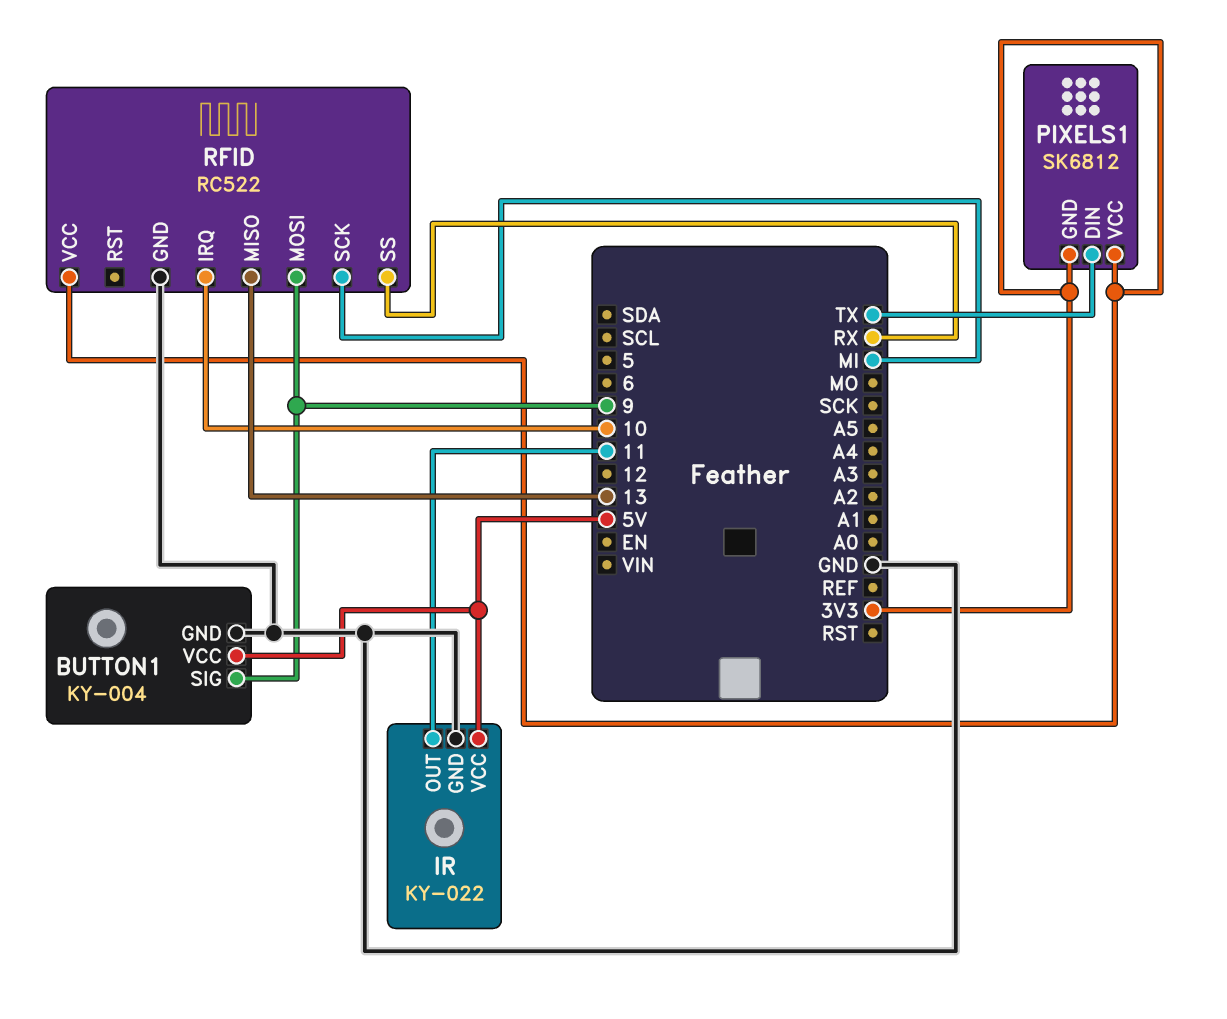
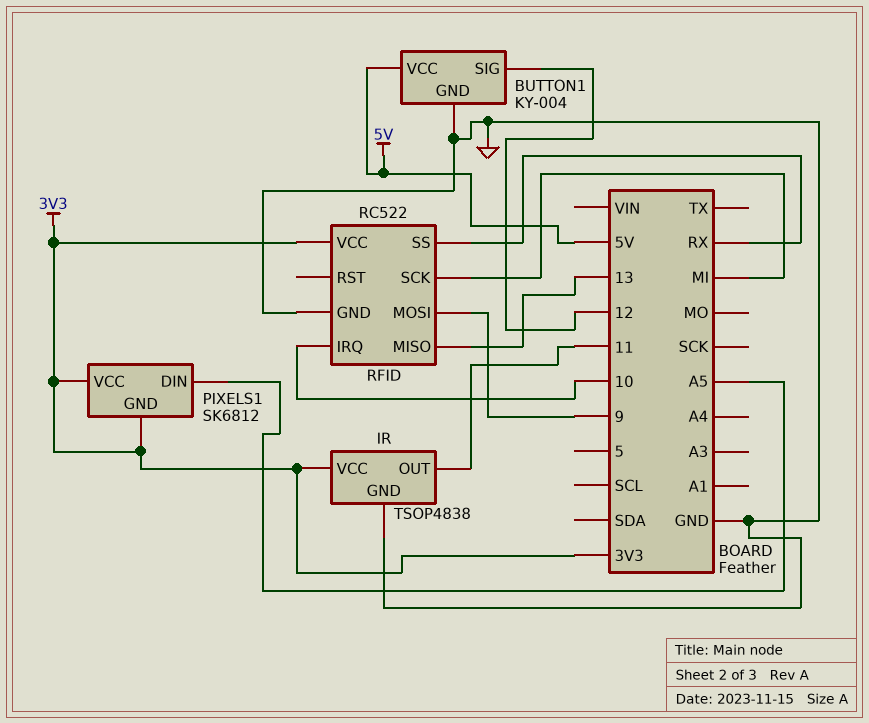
BUTTON1 pin SIG: 9 -> 12
IR: KY-022 -> TSOP4838
IR pin VCC: 5V -> 3V3
PIXELS1 pin DIN: TX -> A5

